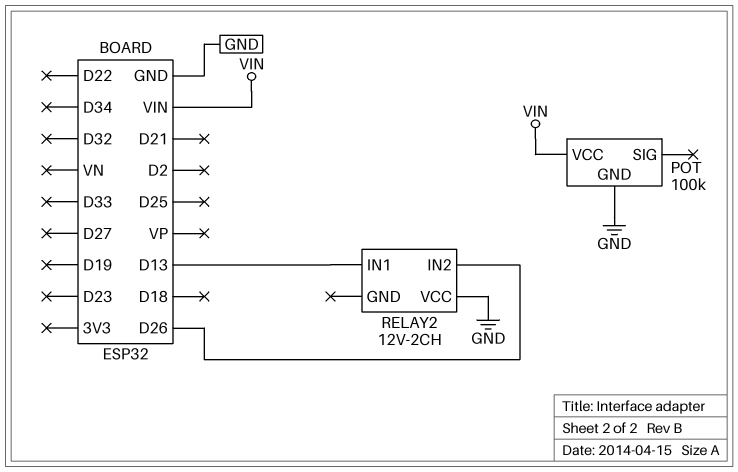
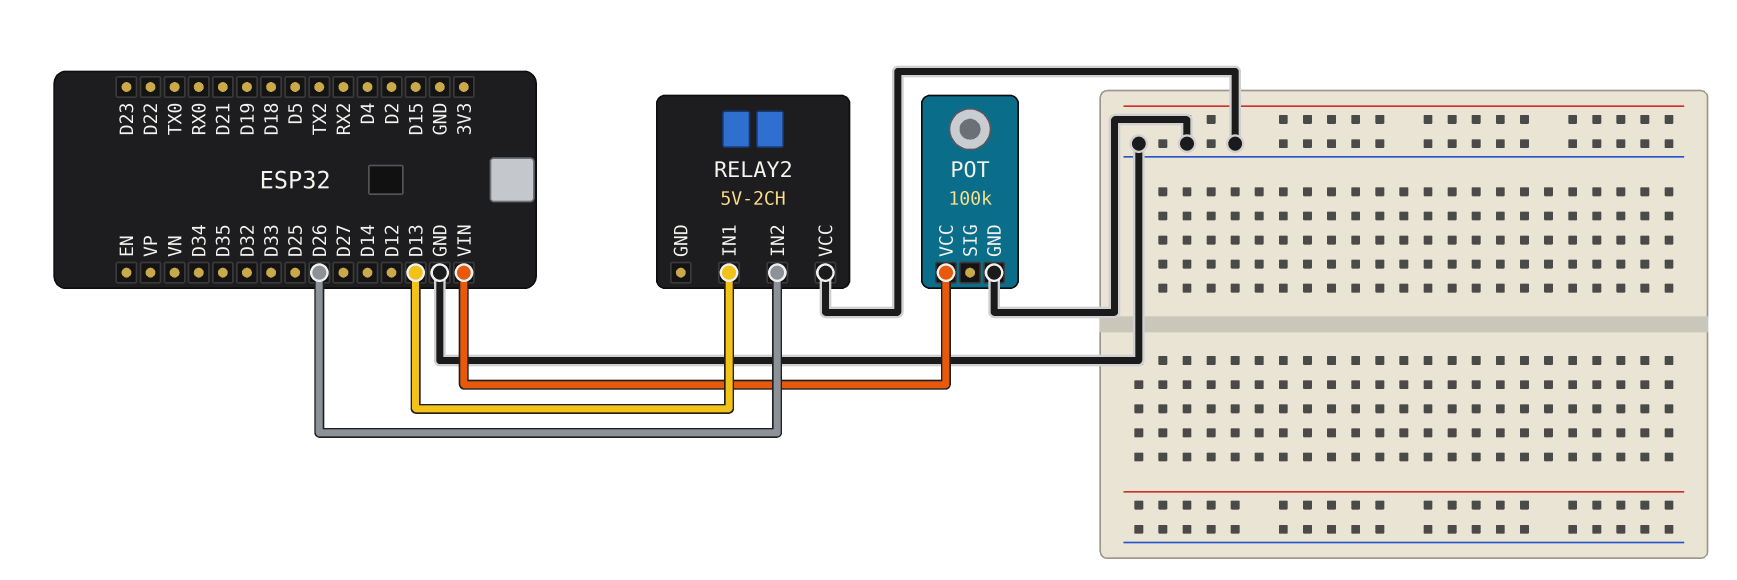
RELAY2: 12V-2CH -> 5V-2CH

